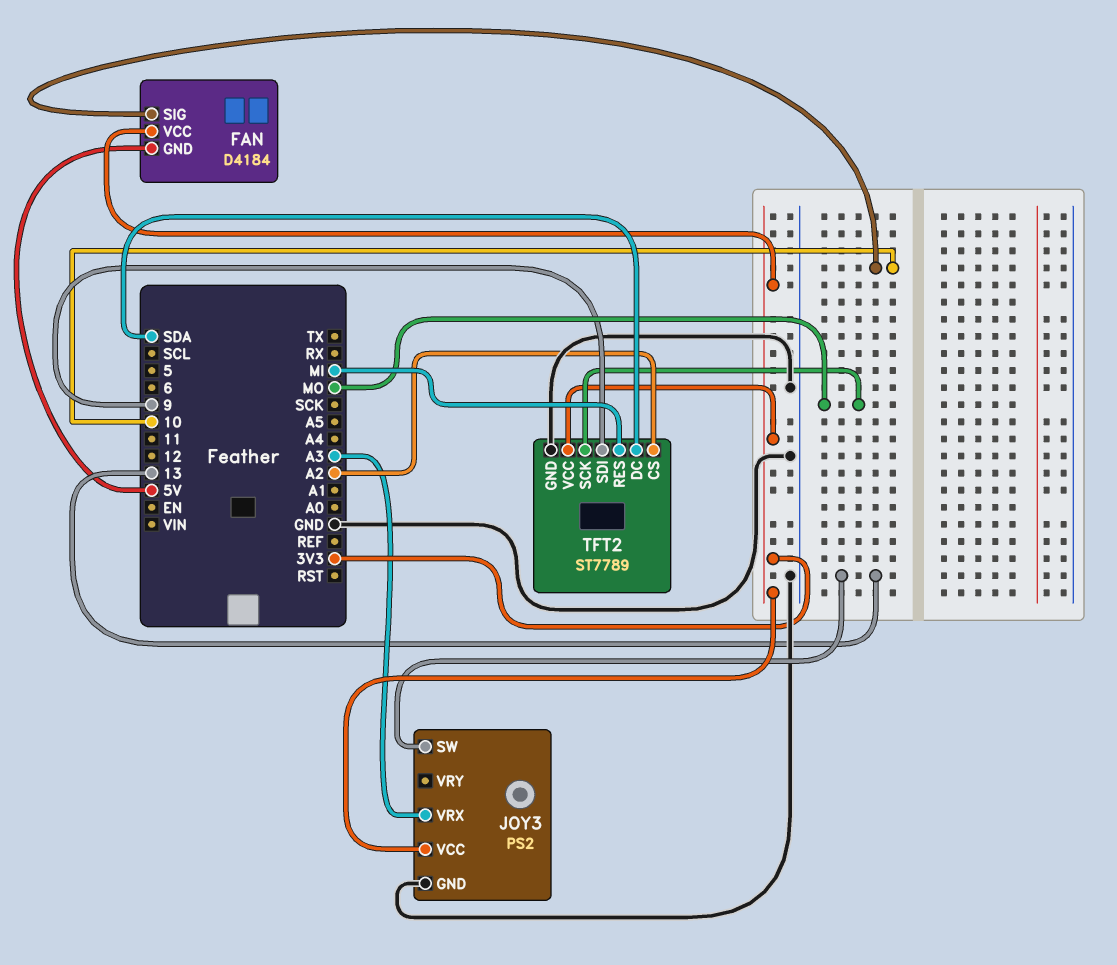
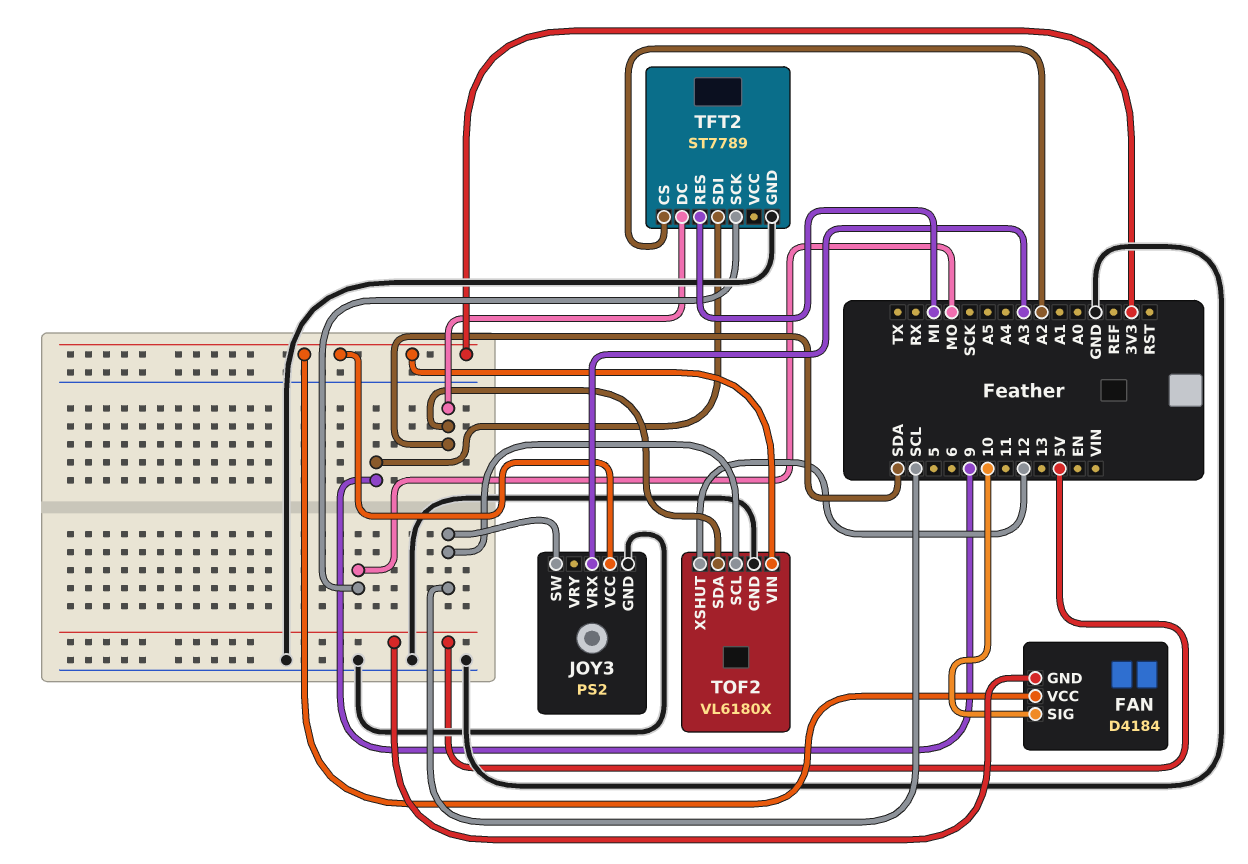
JOY3 pin SW: 13 -> SCL
TFT2 pin VCC: 3V3 -> none
TOF2: none -> VL6180X
TOF2 pin GND: none -> GND
TOF2 pin SCL: none -> SCL
TOF2 pin SDA: none -> SDA
TOF2 pin VIN: none -> 3V3
TOF2 pin XSHUT: none -> 12

